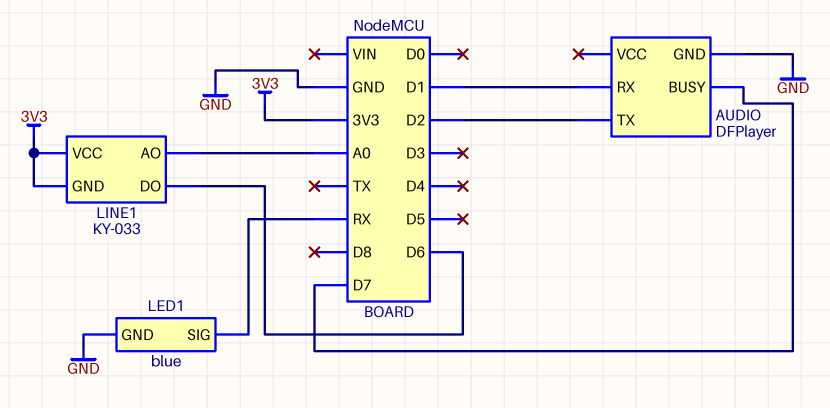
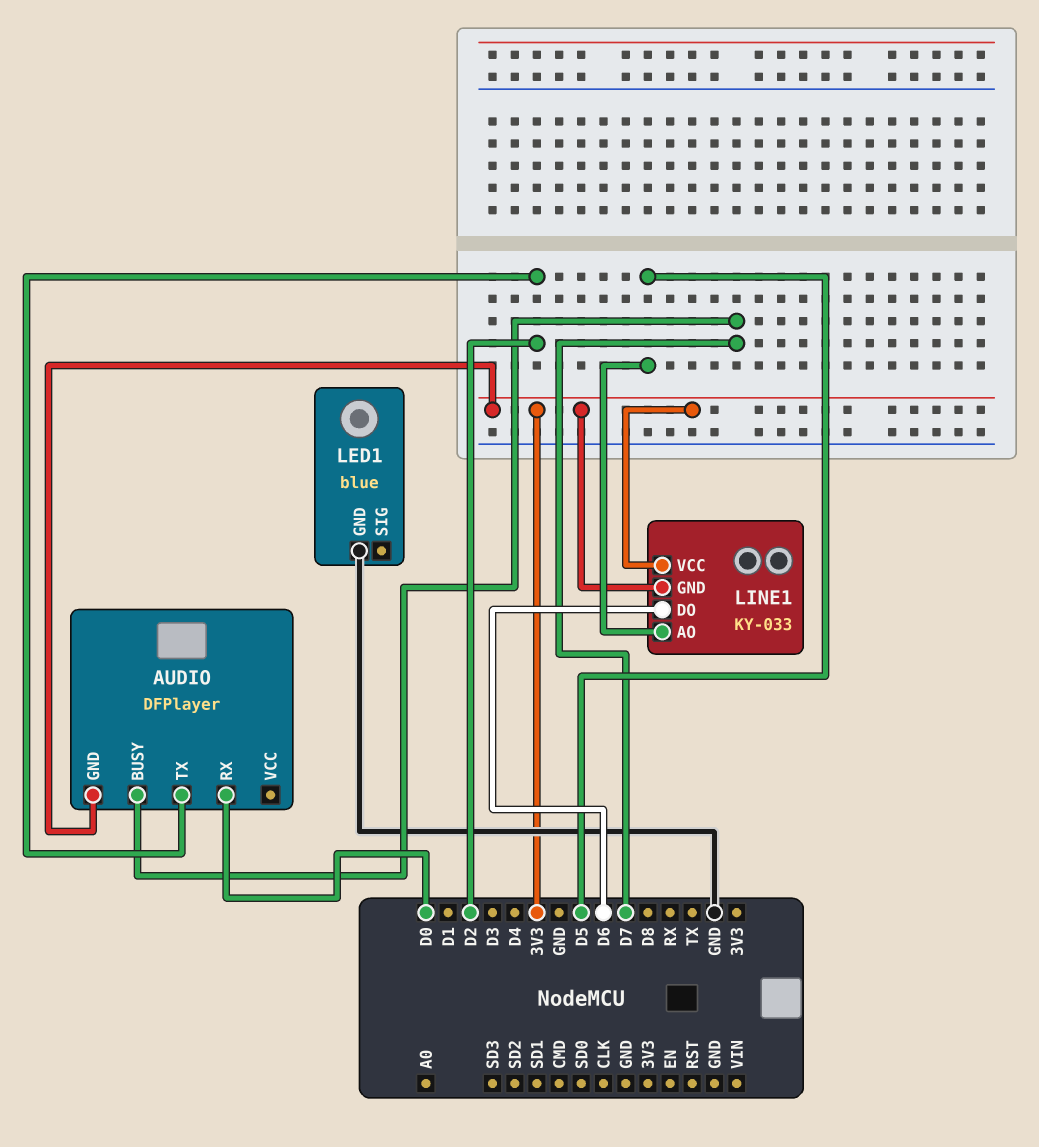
AUDIO pin GND: GND -> 3V3
AUDIO pin RX: D1 -> D0
LED1 pin SIG: RX -> none
LINE1 pin AO: A0 -> D5

